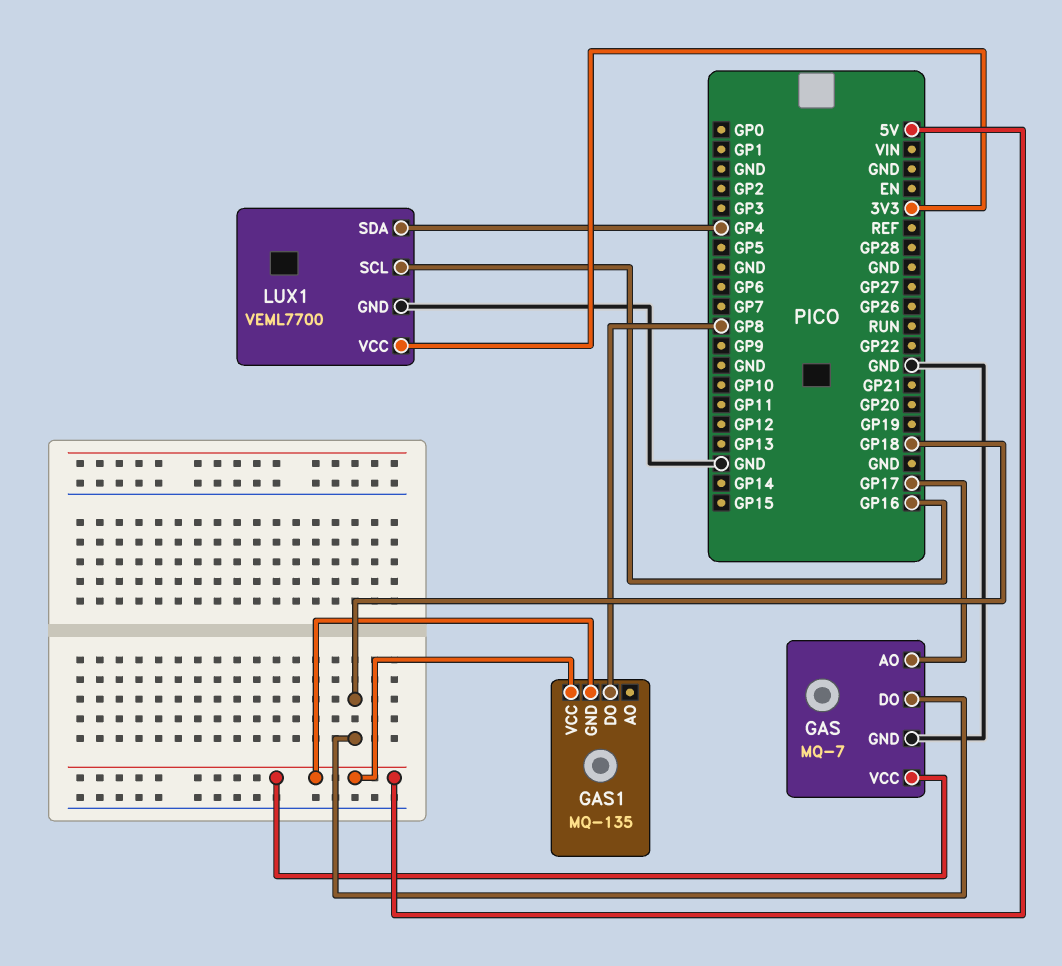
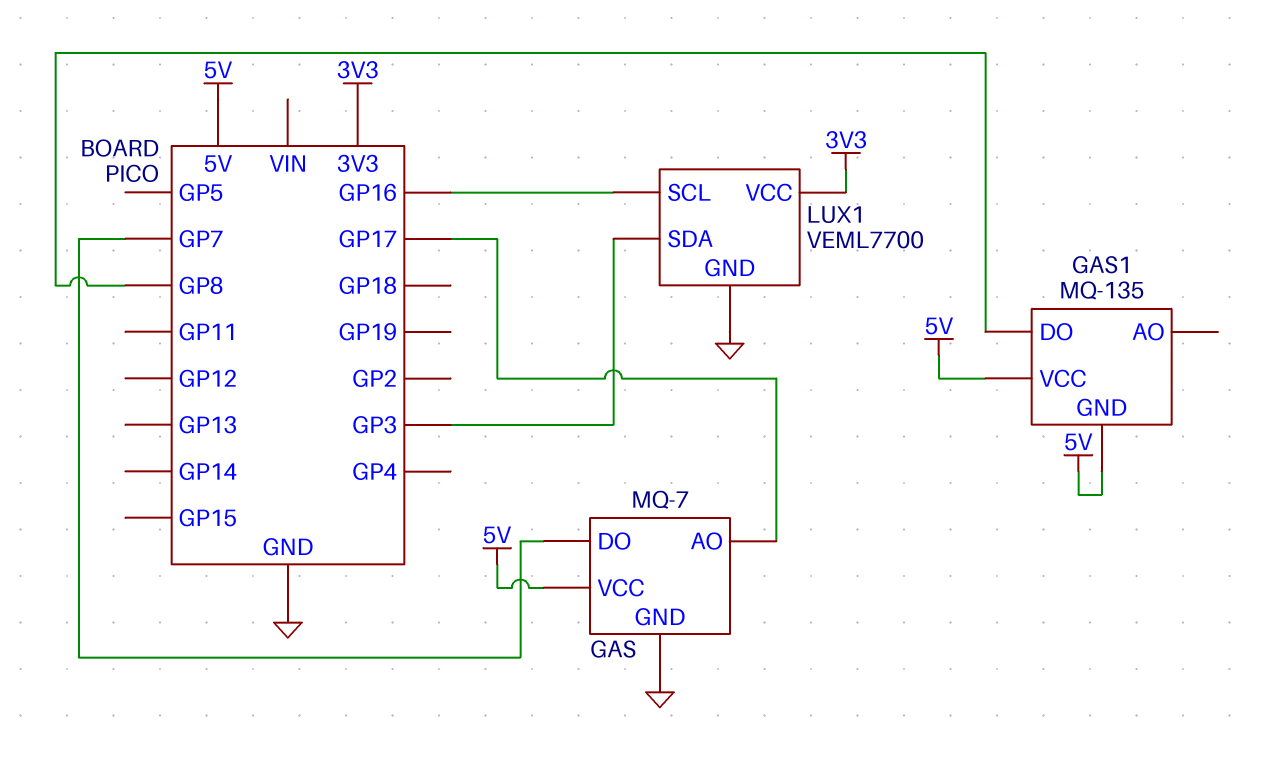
GAS pin DO: GP18 -> GP7
LUX1 pin SDA: GP4 -> GP3

